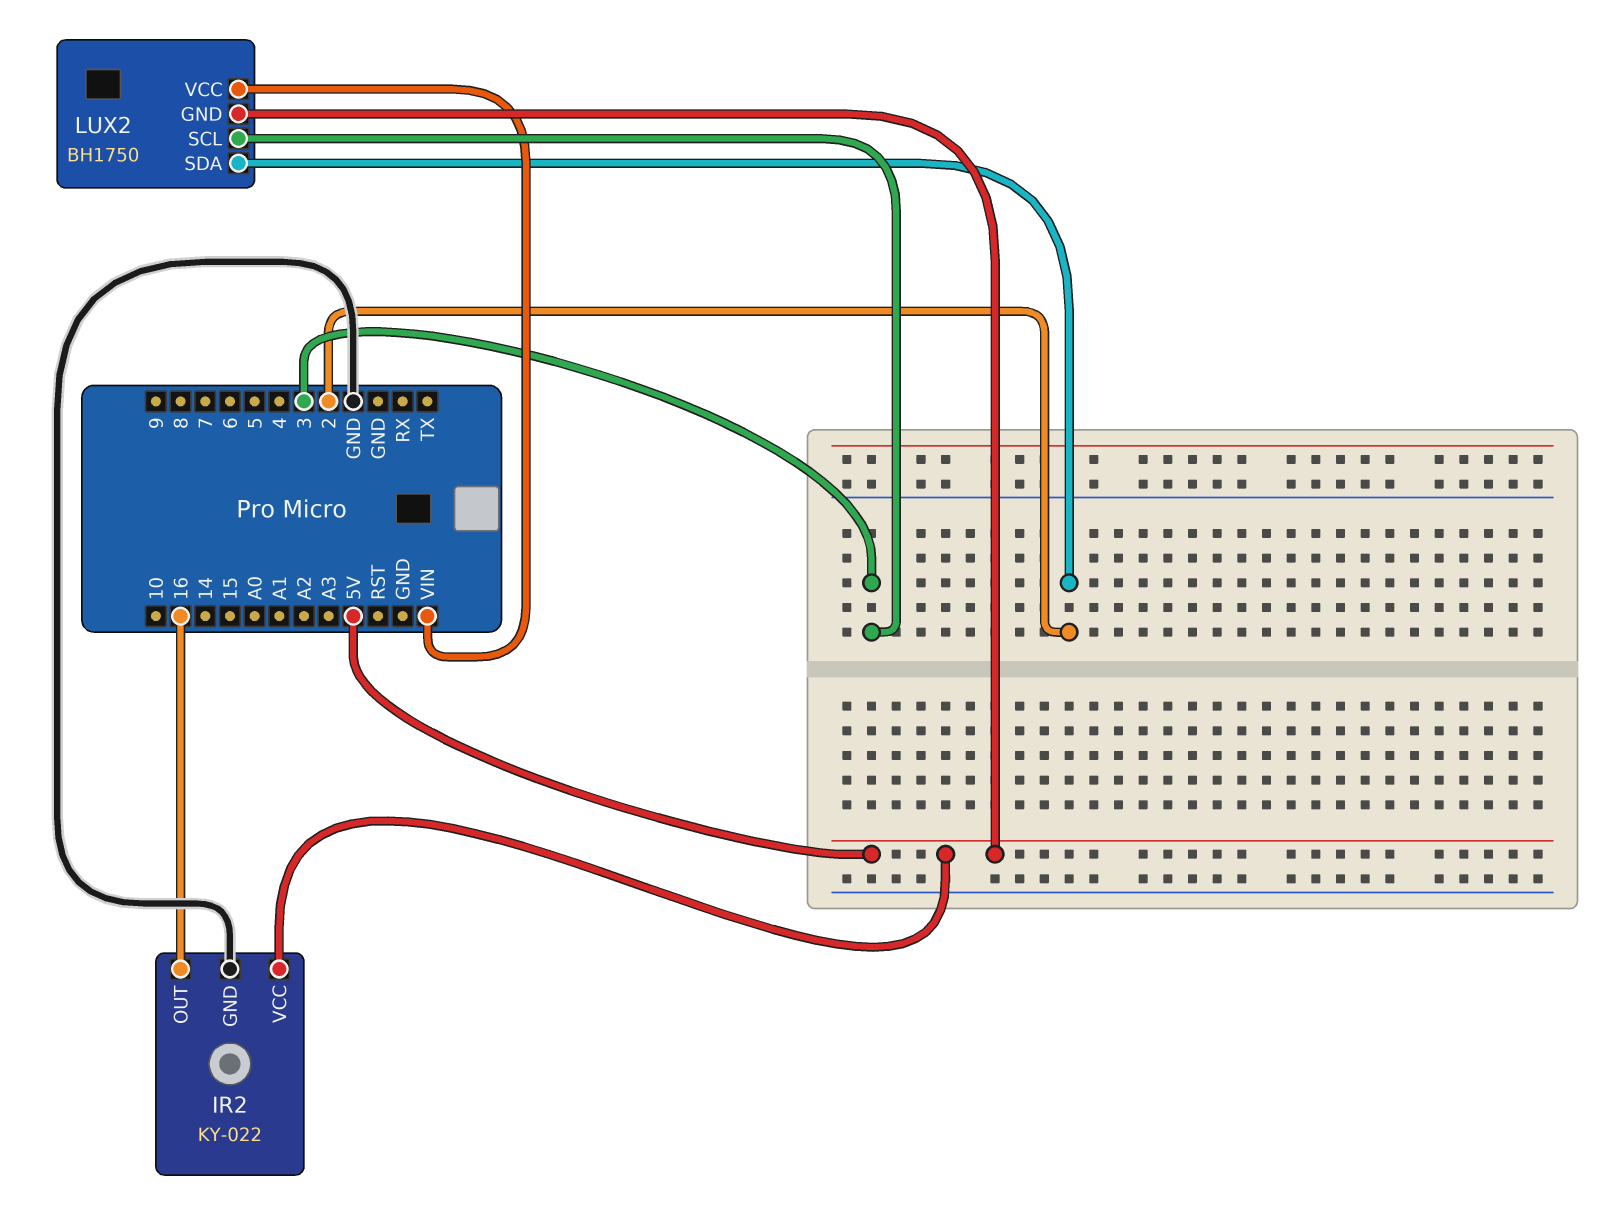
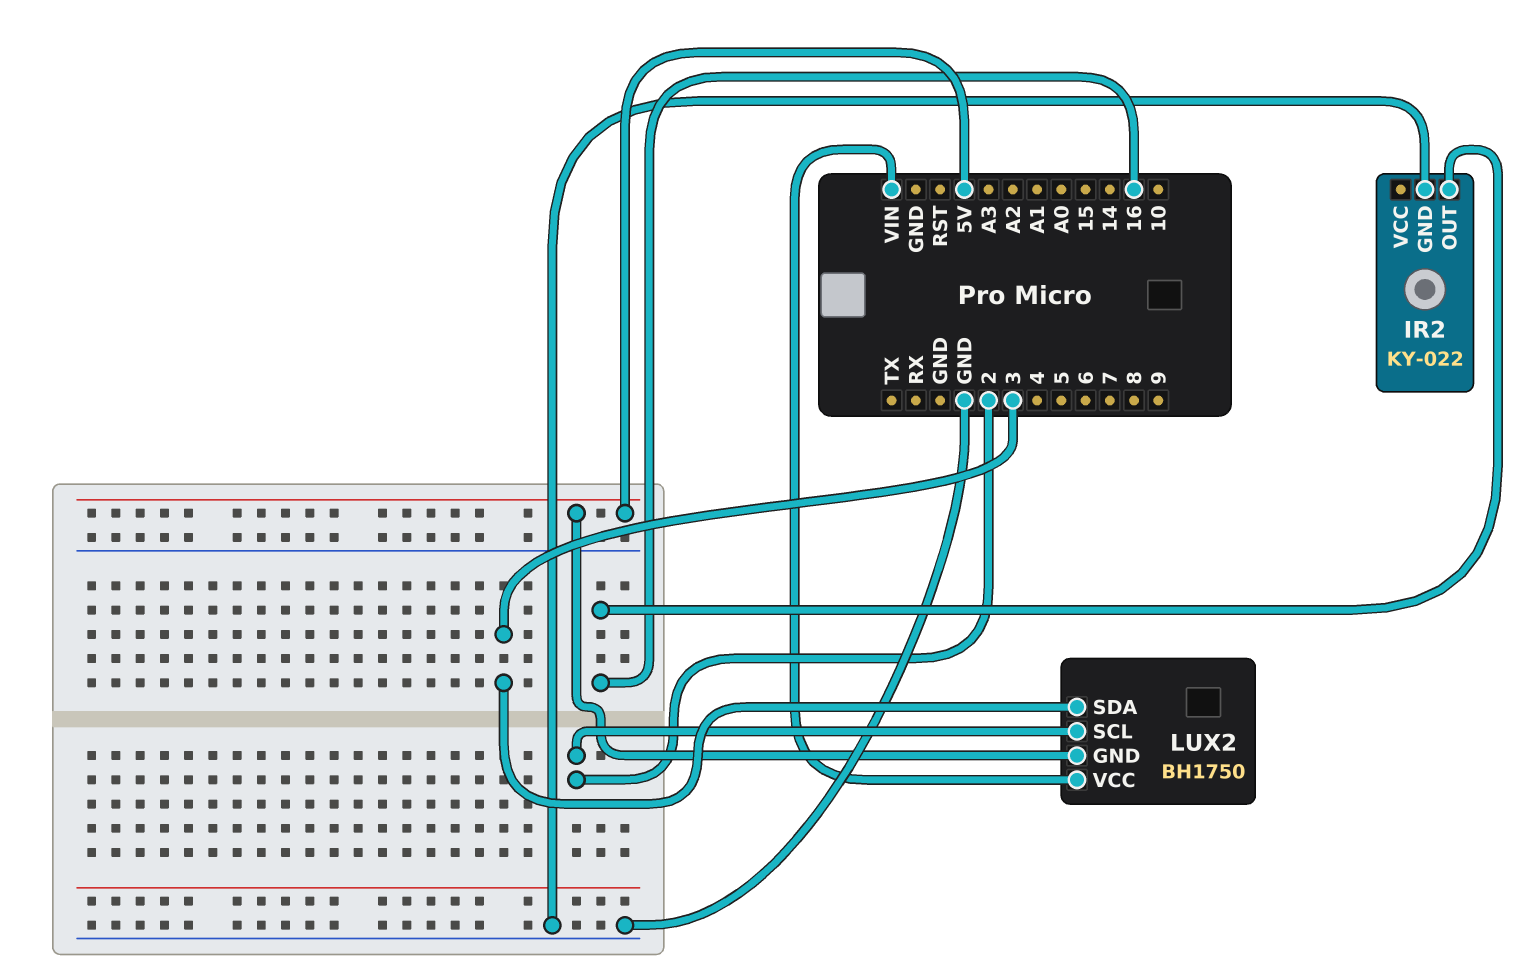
IR2 pin VCC: 5V -> none
LUX2 pin SCL: 3 -> 2
LUX2 pin SDA: 2 -> 3

